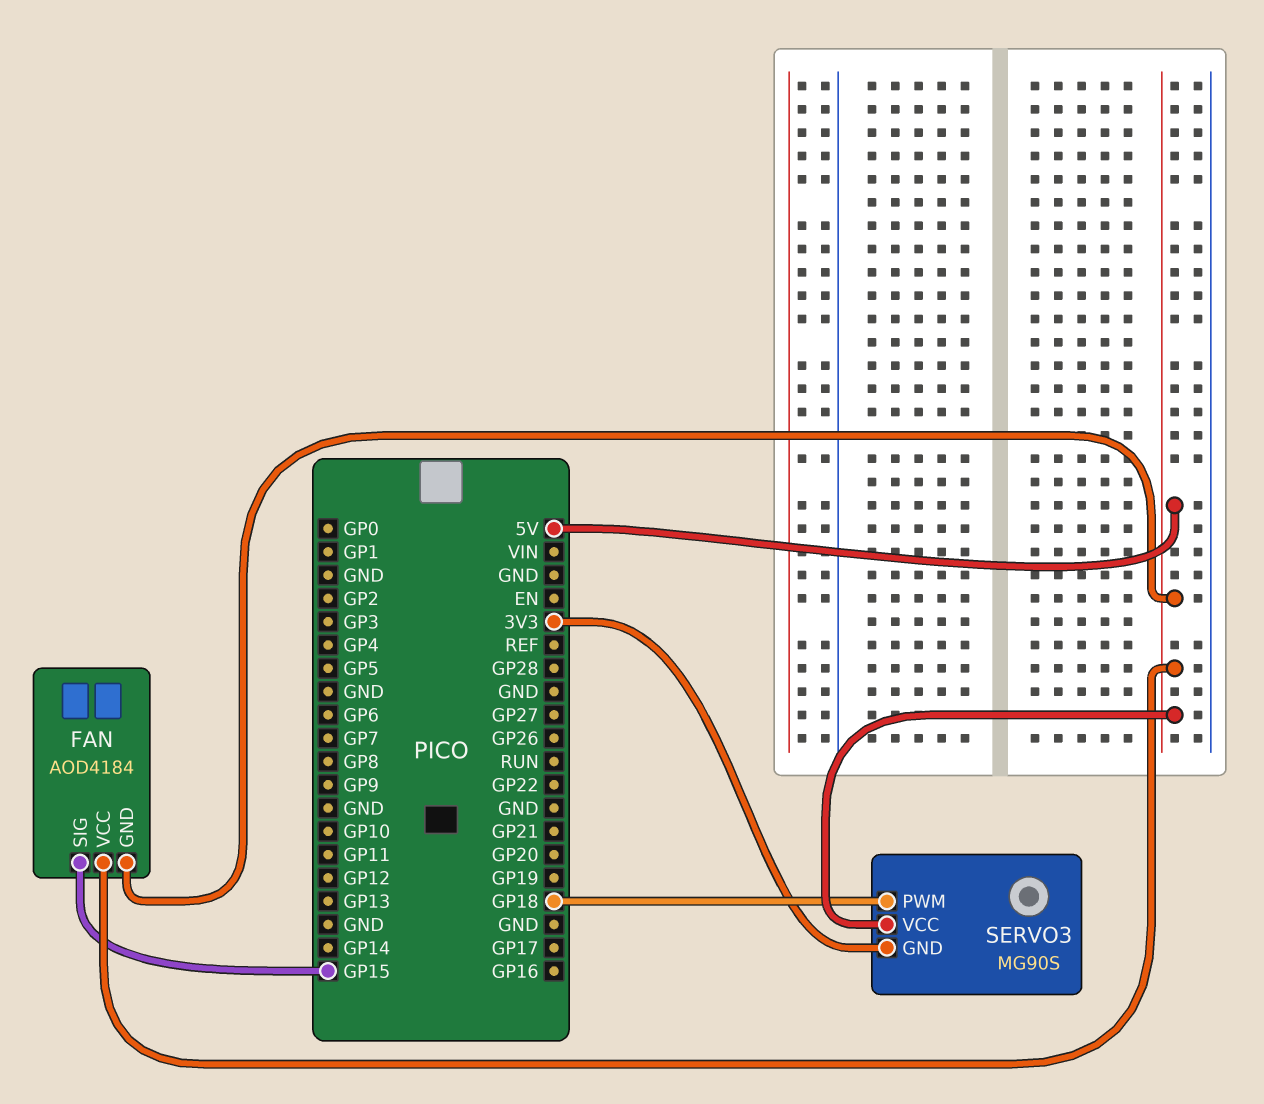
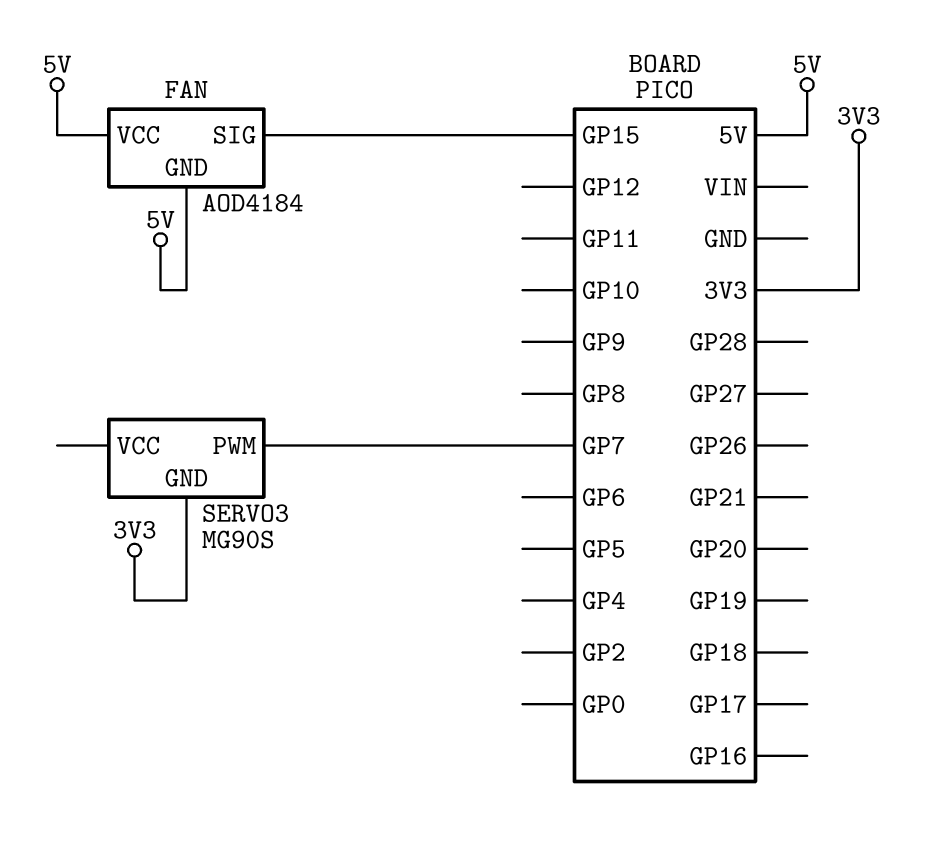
SERVO3 pin PWM: GP18 -> GP7
SERVO3 pin VCC: 5V -> none

